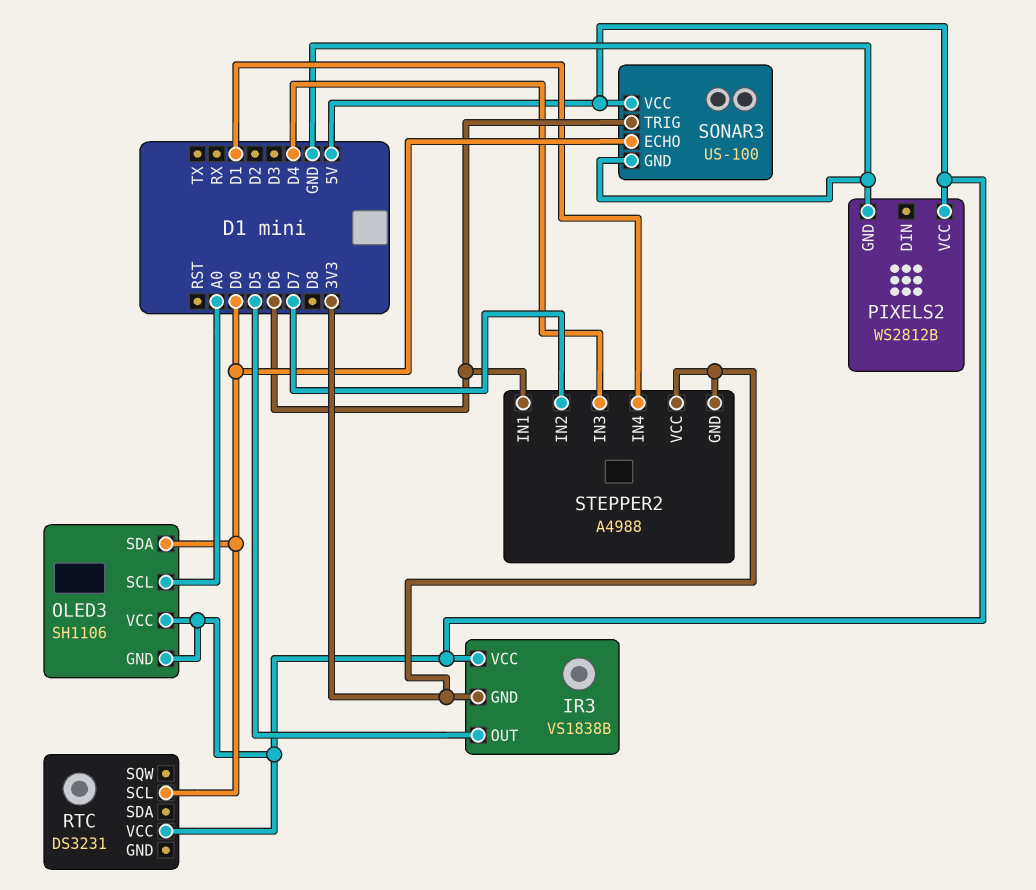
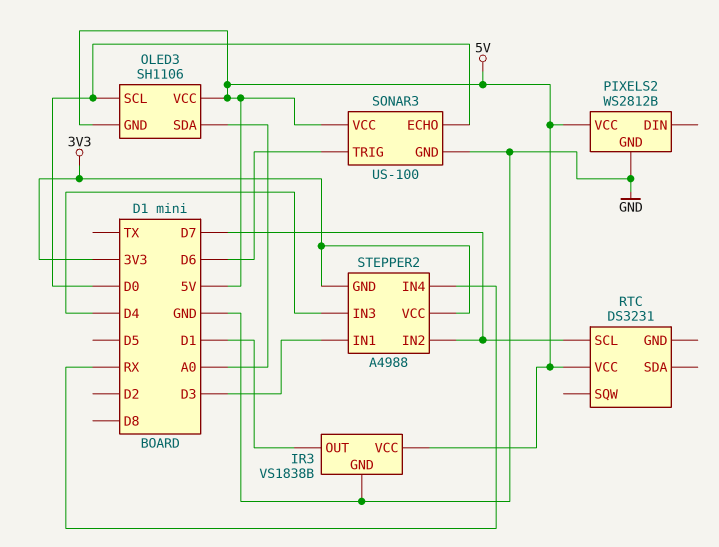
IR3 pin GND: 3V3 -> GND
IR3 pin OUT: D5 -> D1
OLED3 pin SCL: A0 -> D0
OLED3 pin SDA: D0 -> A0
RTC pin SCL: D0 -> D7
STEPPER2 pin IN1: D6 -> D3
STEPPER2 pin IN4: D1 -> RX

